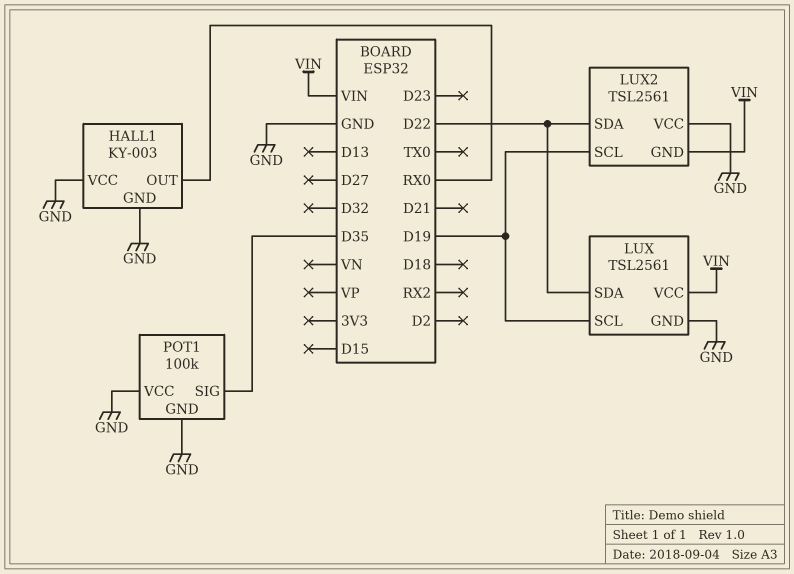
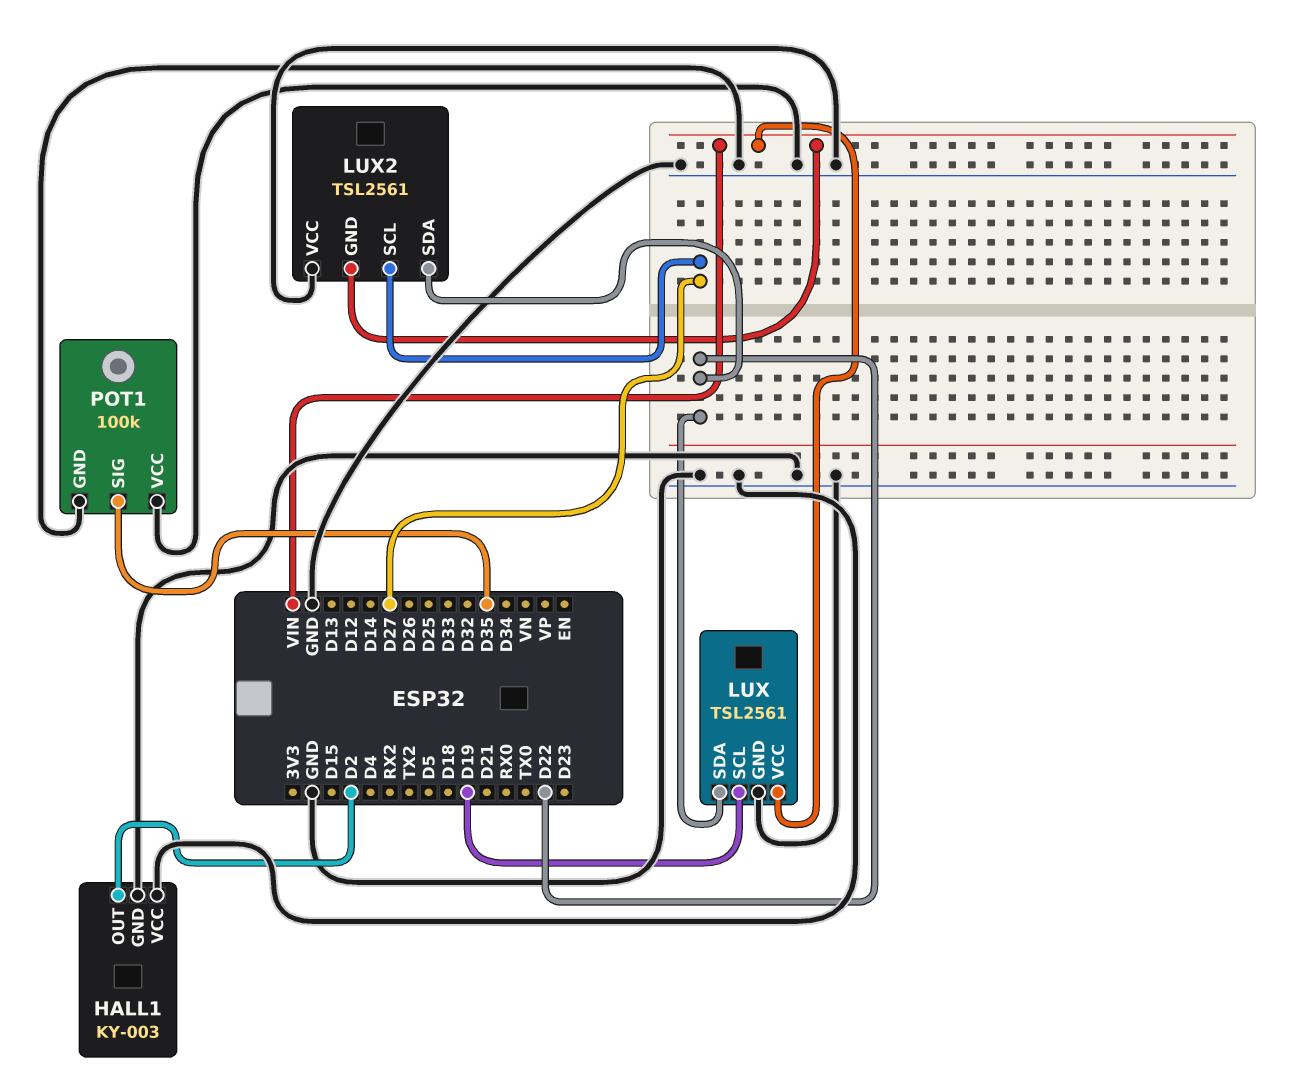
HALL1 pin OUT: RX0 -> D2
LUX2 pin SCL: D19 -> D27

